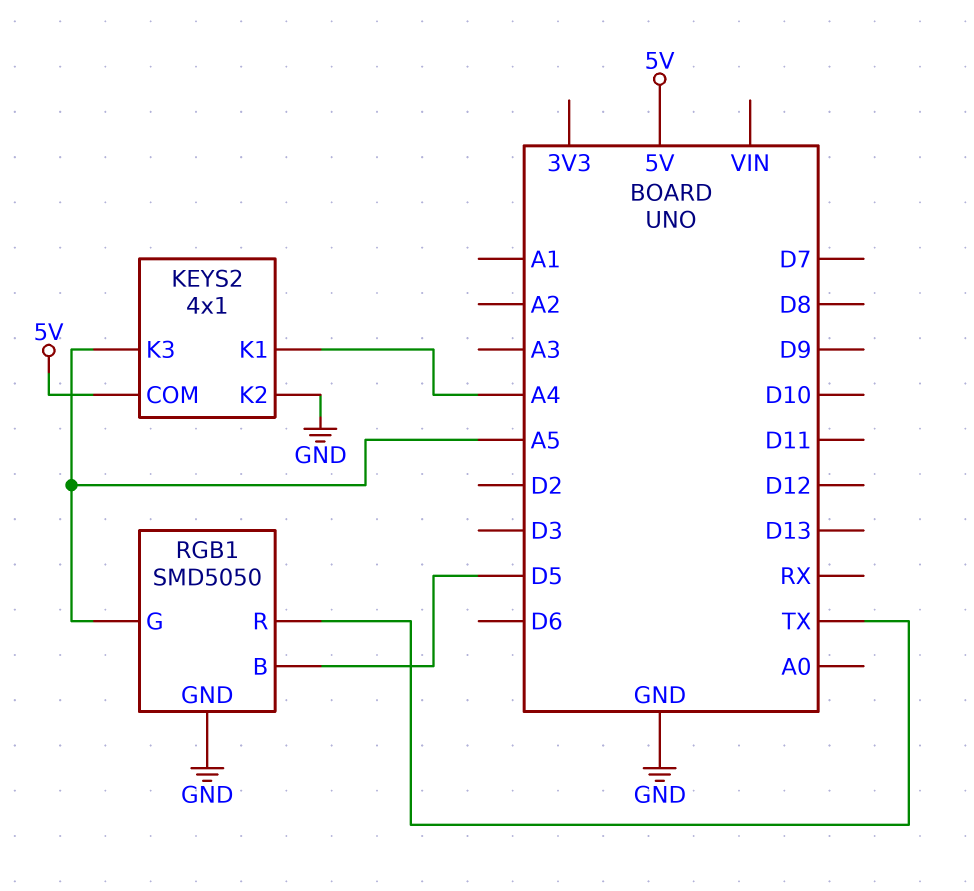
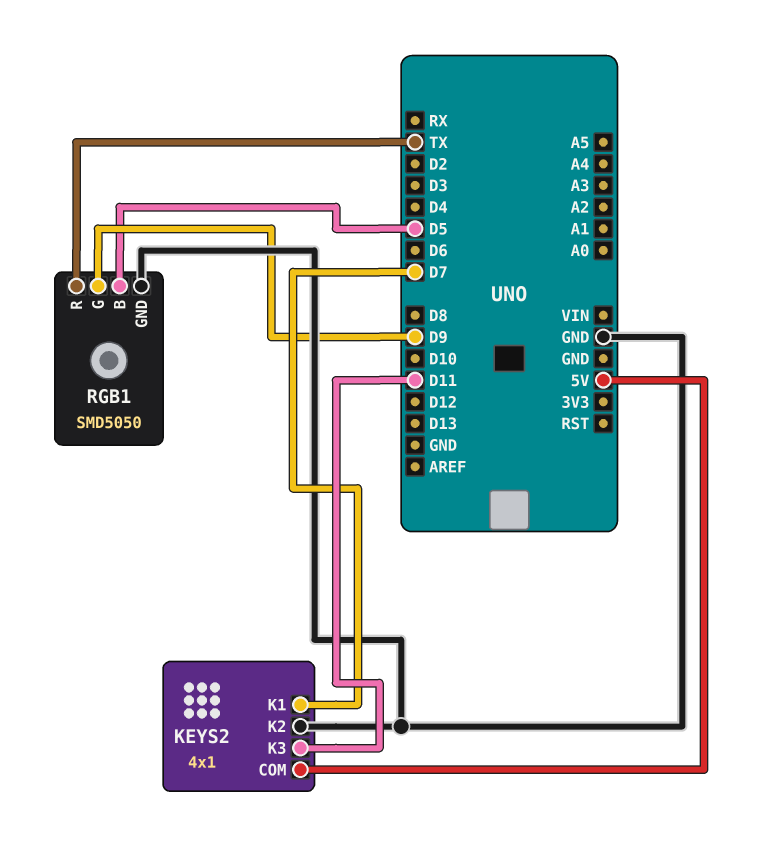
KEYS2 pin K1: A4 -> D7
KEYS2 pin K3: A5 -> D11
RGB1 pin G: A5 -> D9

